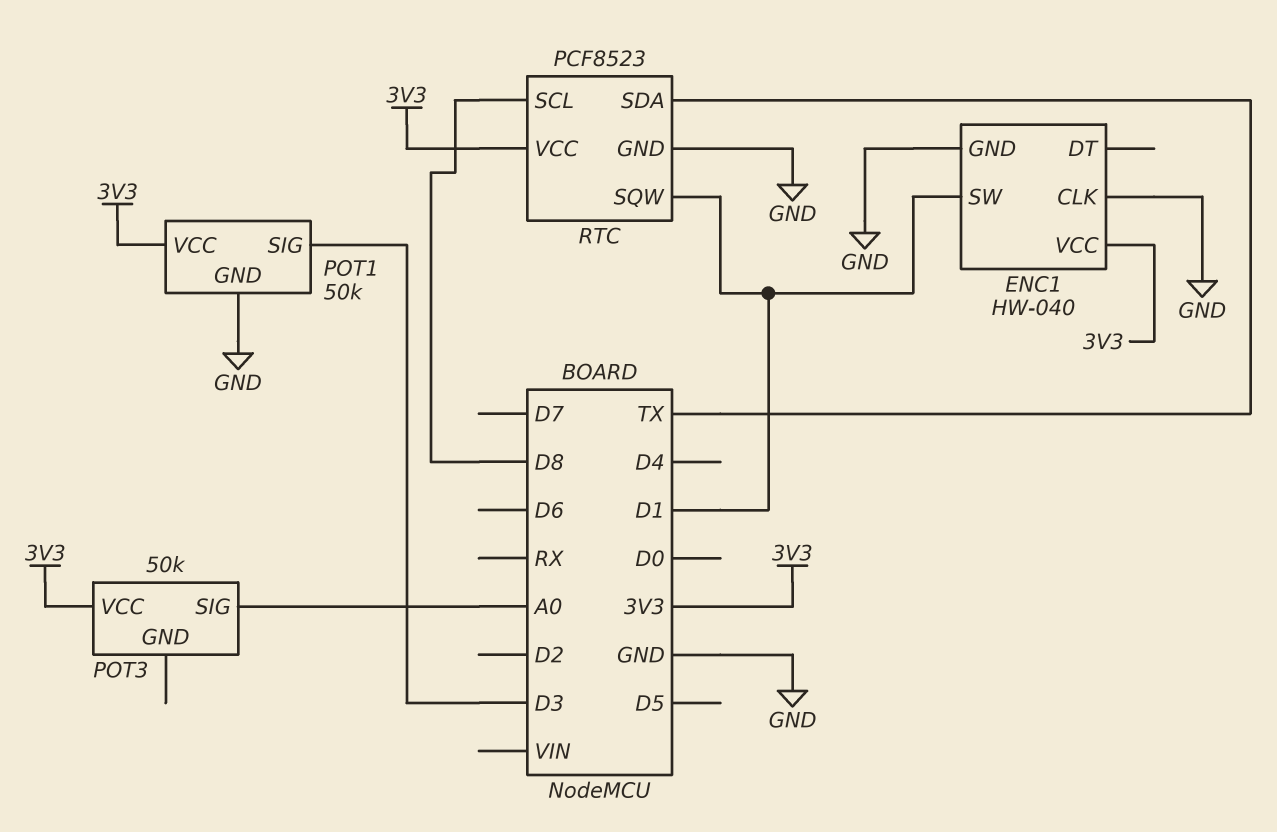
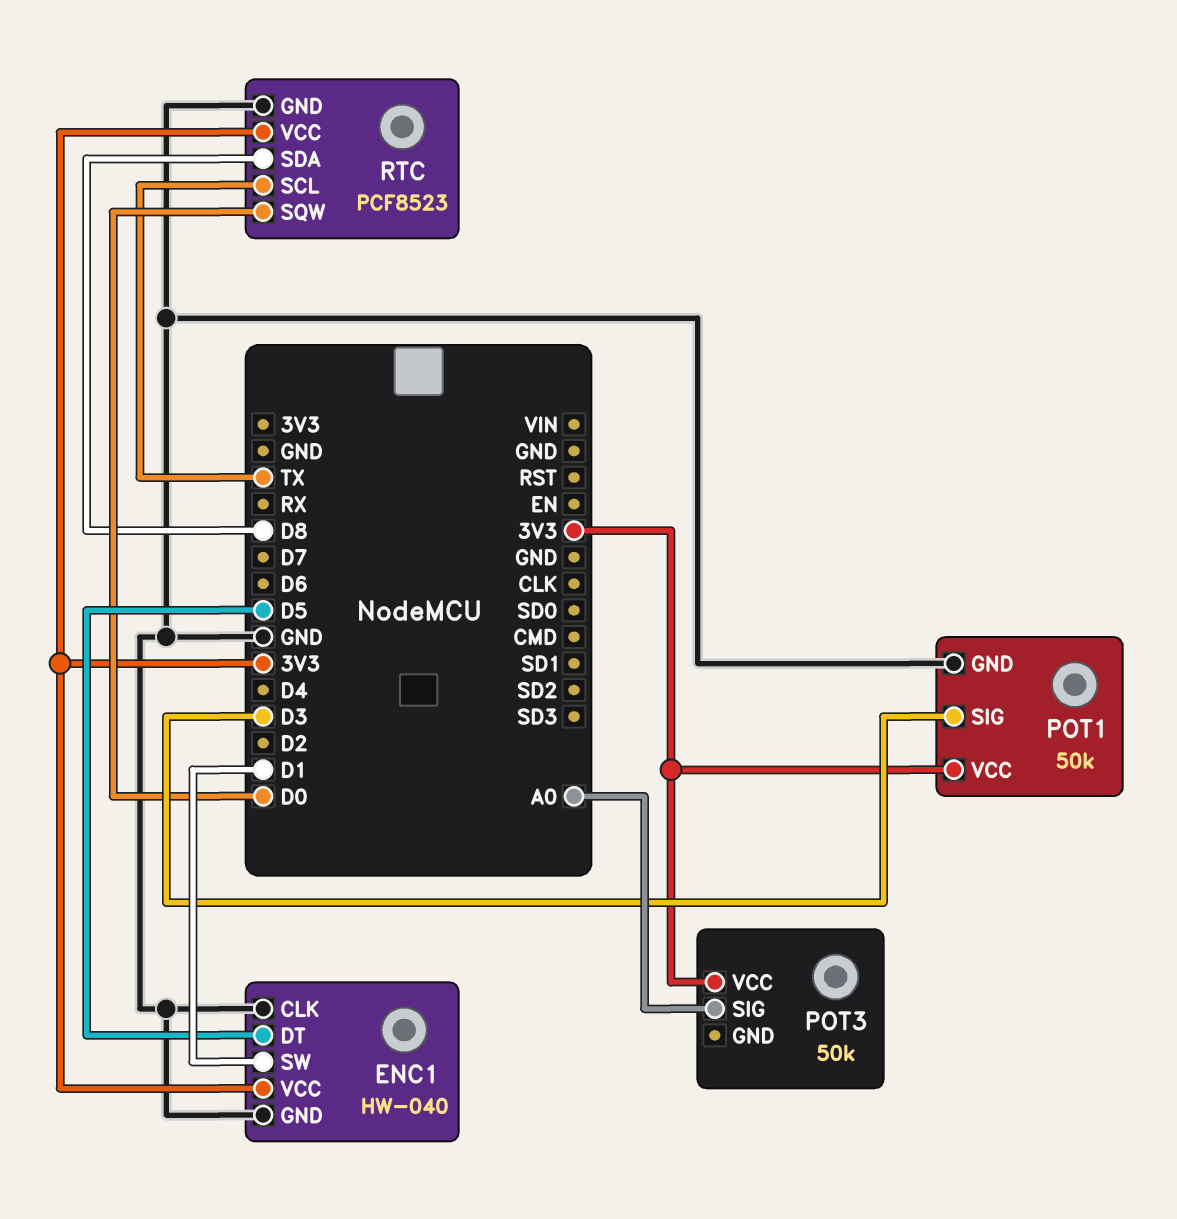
ENC1 pin DT: none -> D5
RTC pin SCL: D8 -> TX
RTC pin SDA: TX -> D8
RTC pin SQW: D1 -> D0

